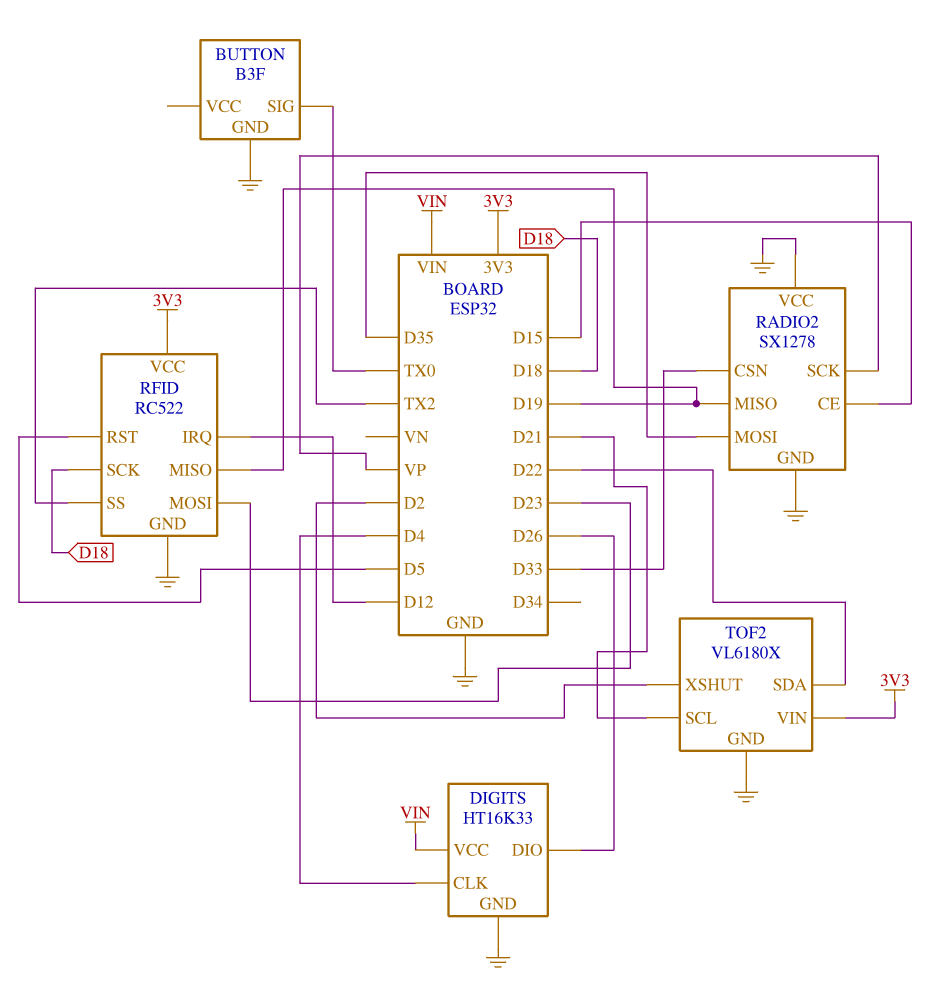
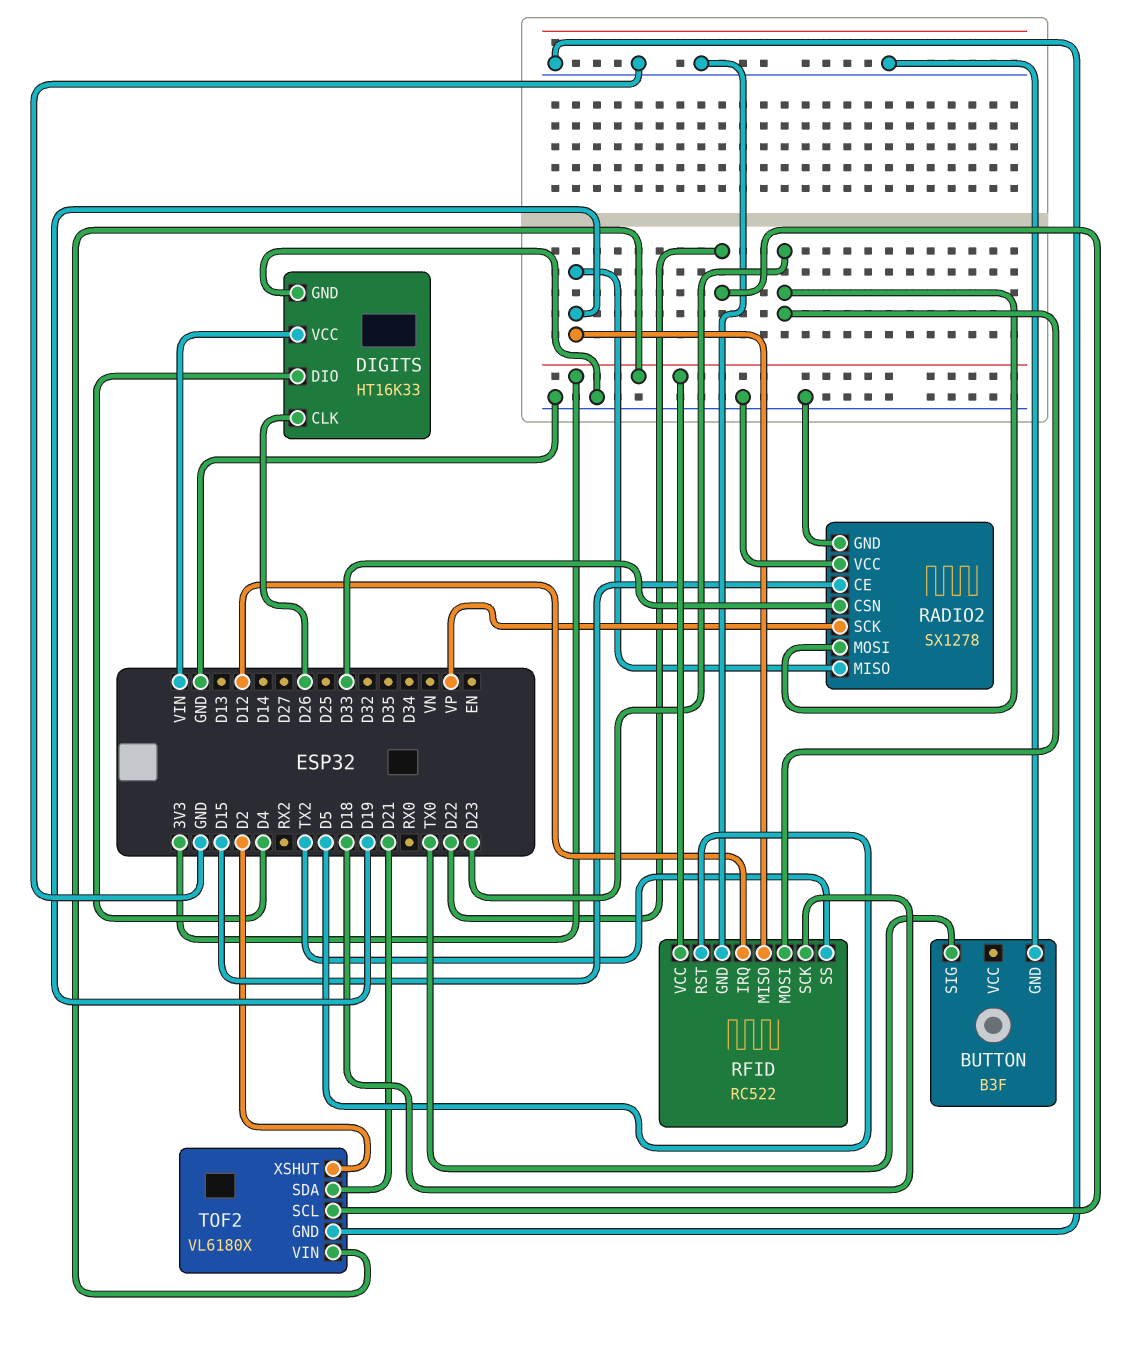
DIGITS pin CLK: D4 -> D26
DIGITS pin DIO: D26 -> D4
RADIO2 pin MOSI: D35 -> D23
TOF2 pin SCL: D21 -> D22
TOF2 pin SDA: D22 -> D21

